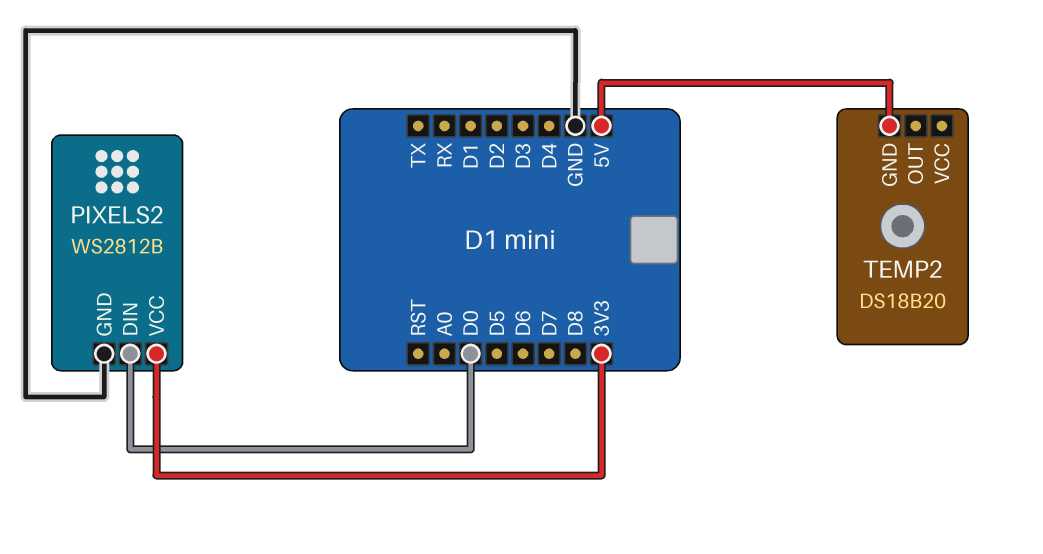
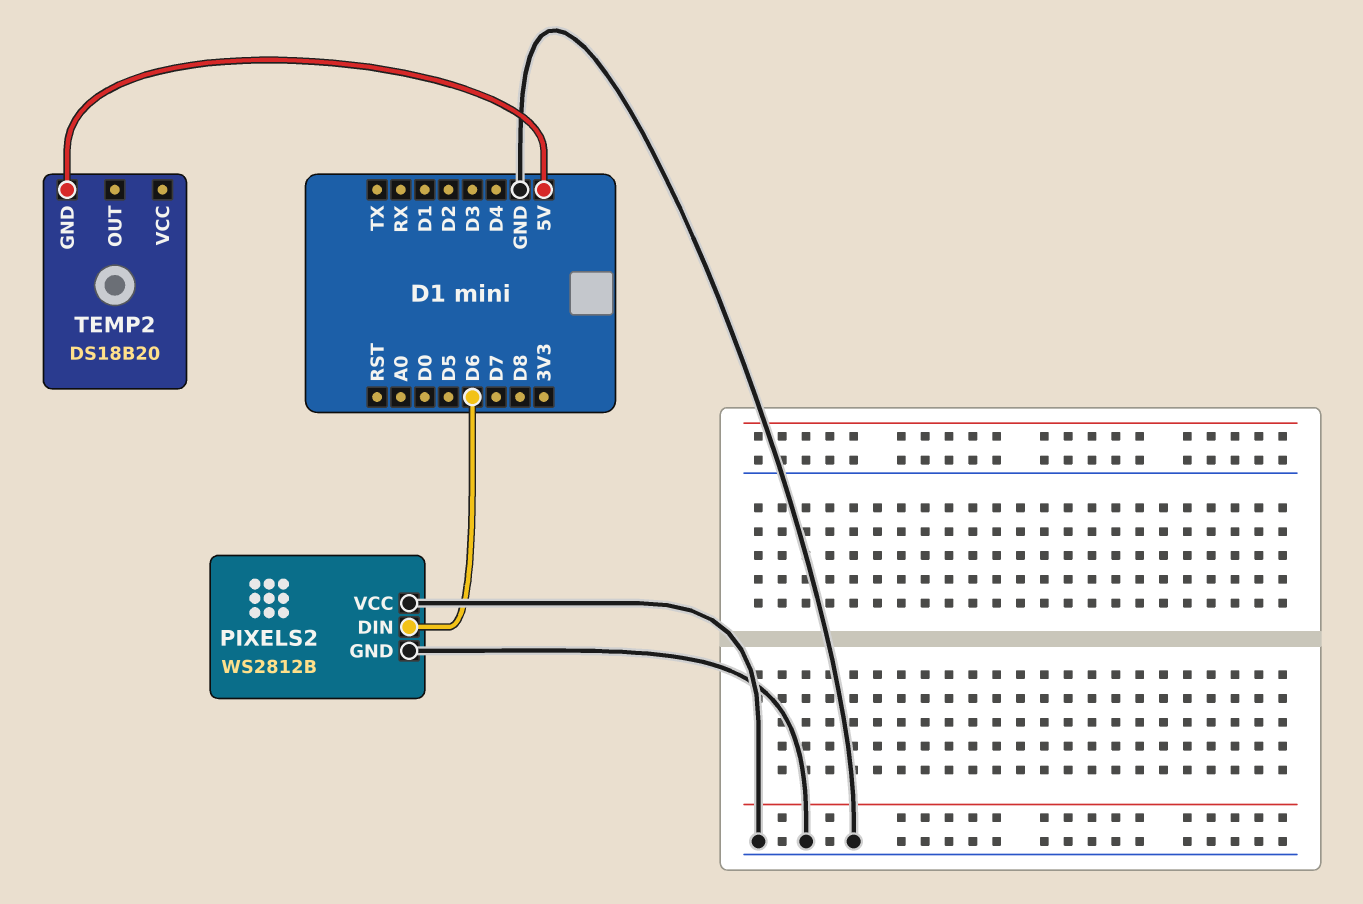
PIXELS2 pin DIN: D0 -> D6
PIXELS2 pin VCC: 3V3 -> GND

